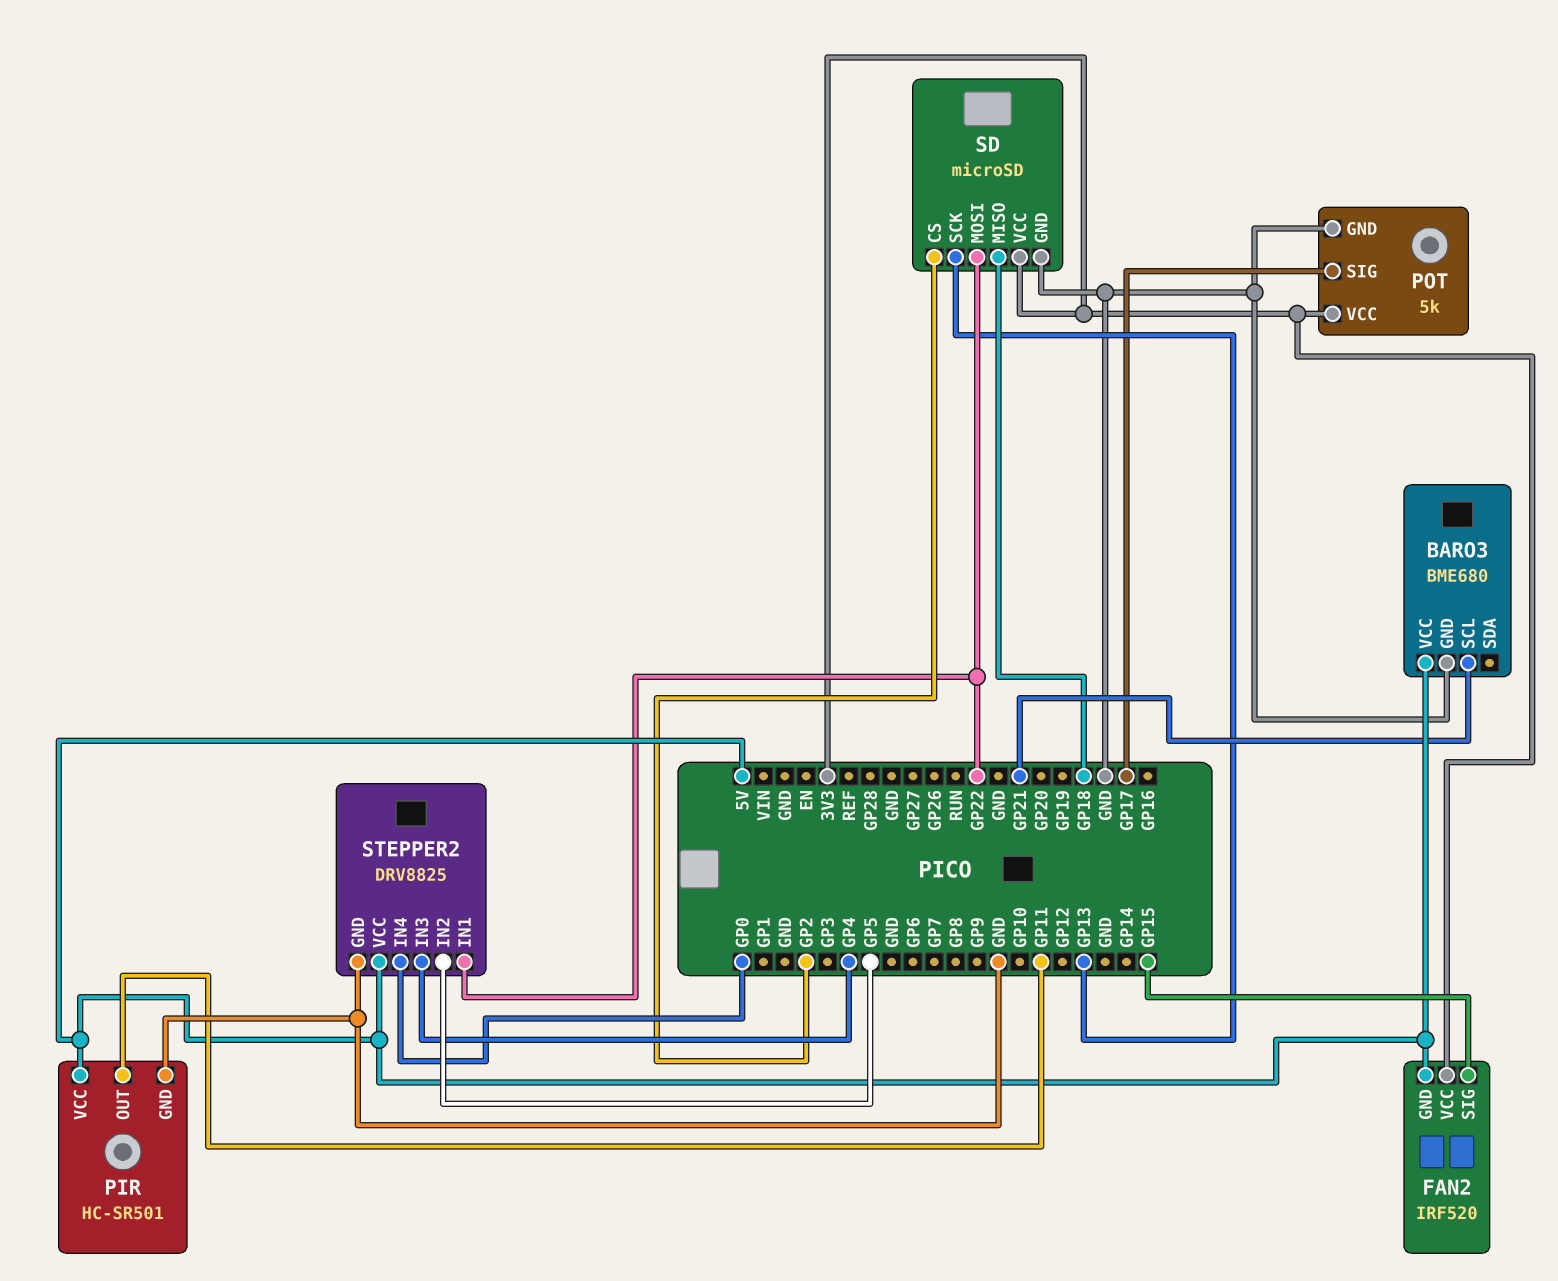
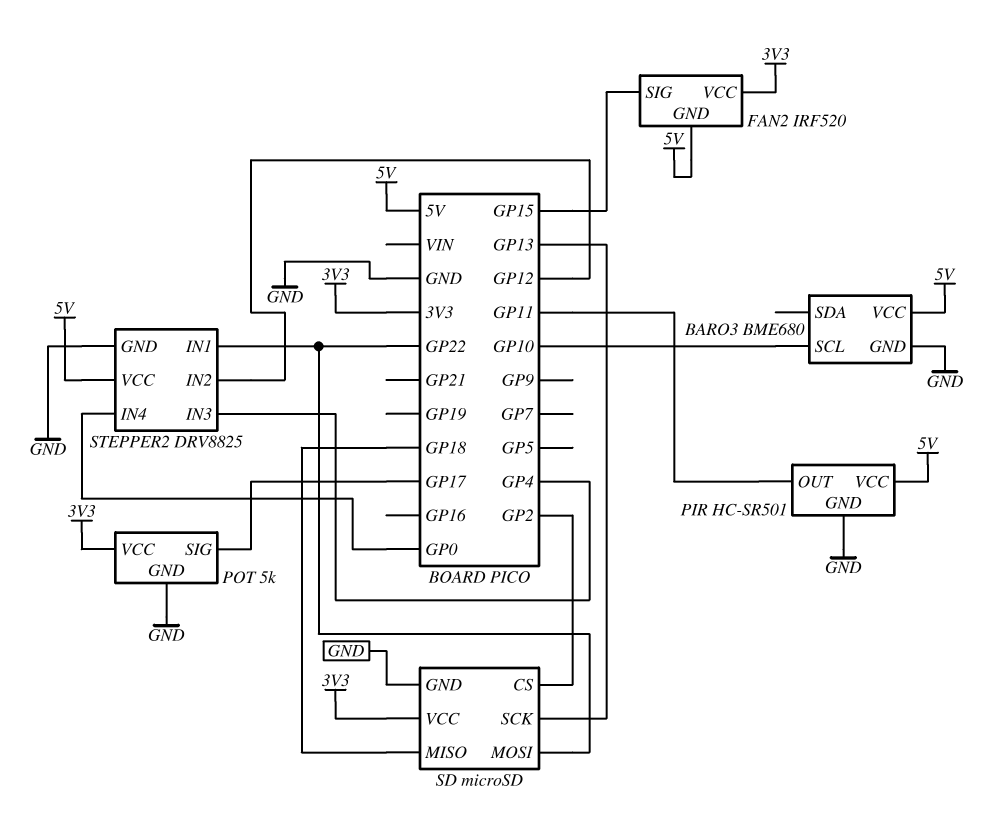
BARO3 pin SCL: GP21 -> GP10
STEPPER2 pin IN2: GP5 -> GP12

